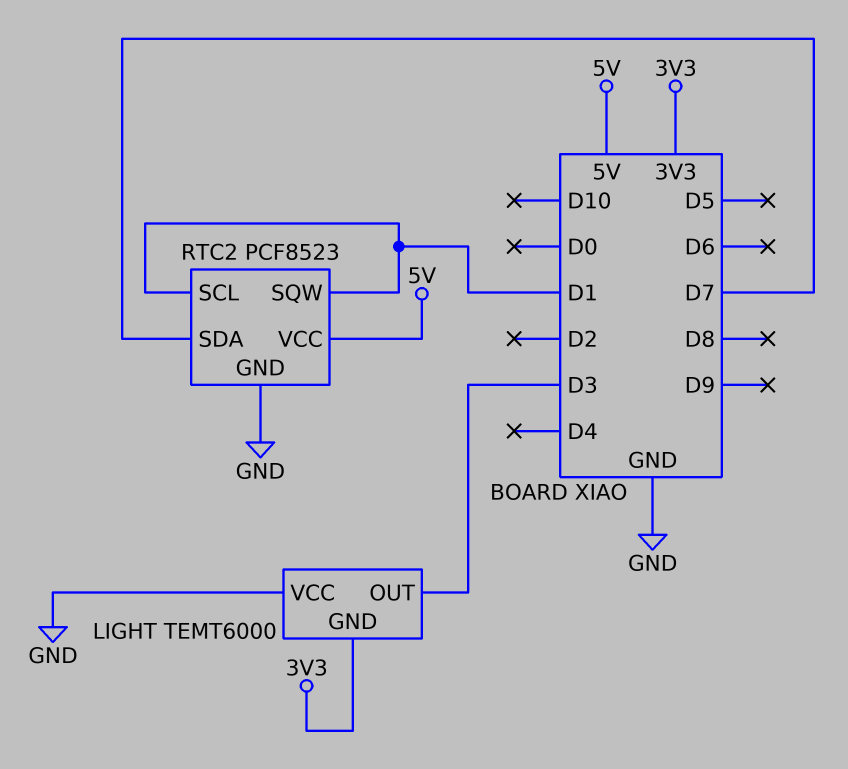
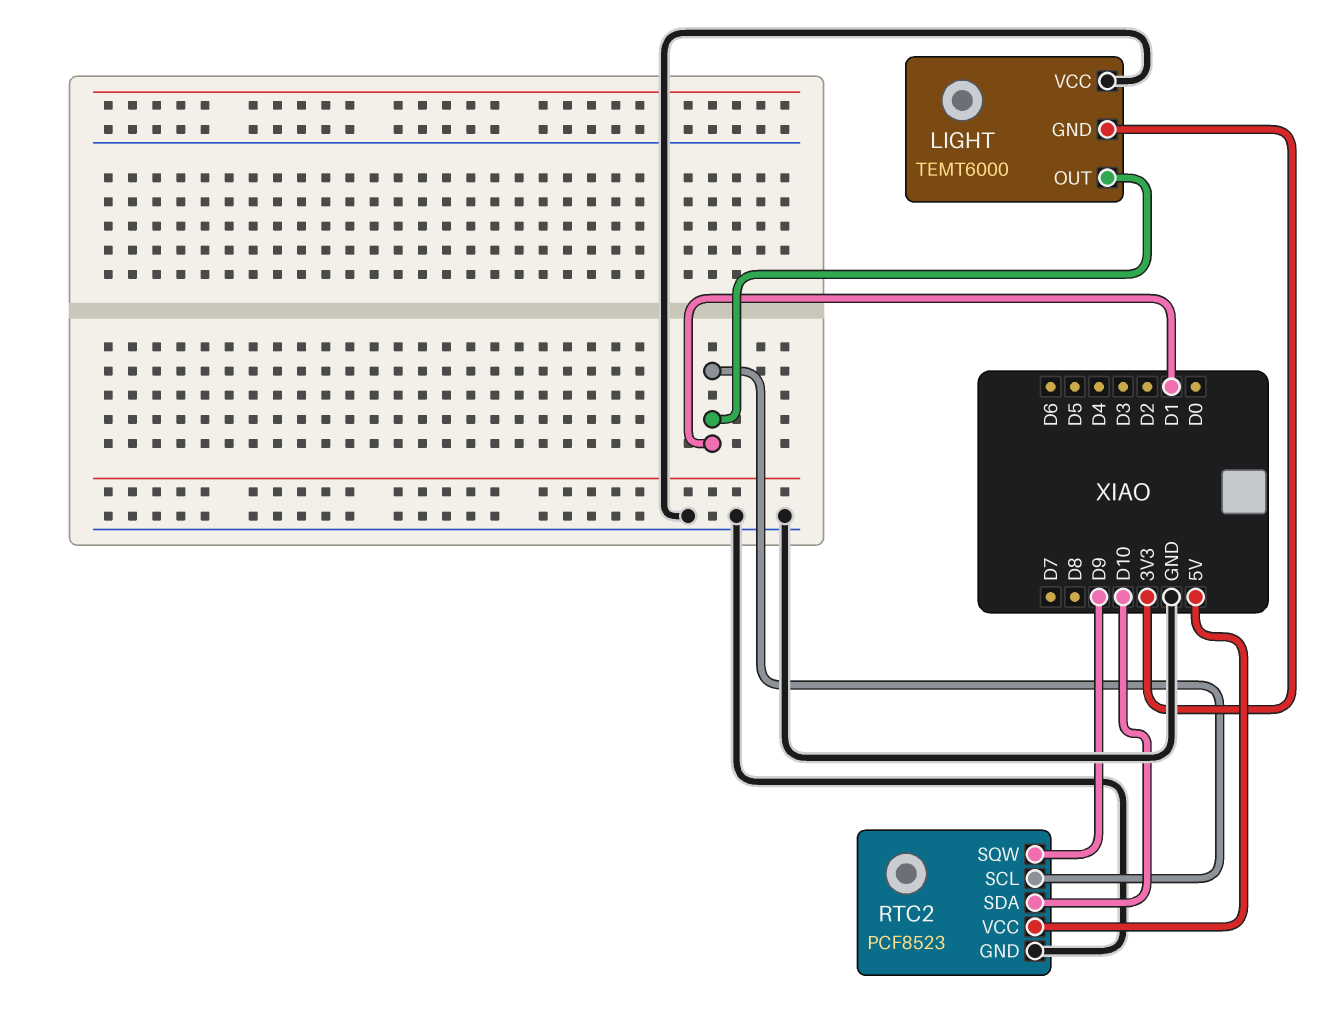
LIGHT pin OUT: D3 -> D1
RTC2 pin SDA: D7 -> D10
RTC2 pin SQW: D1 -> D9

